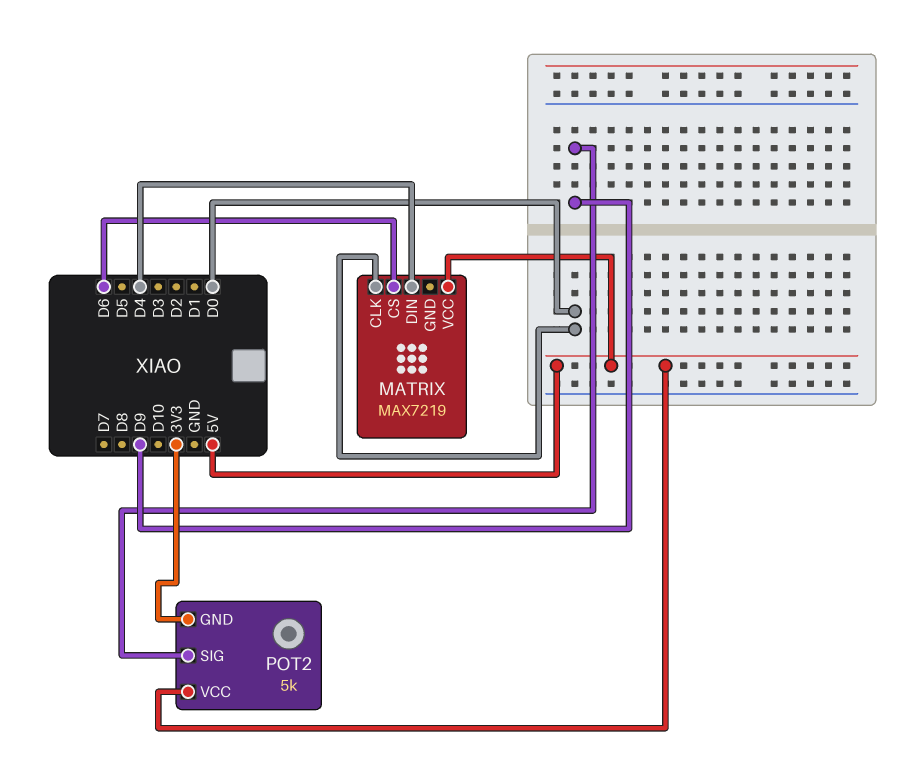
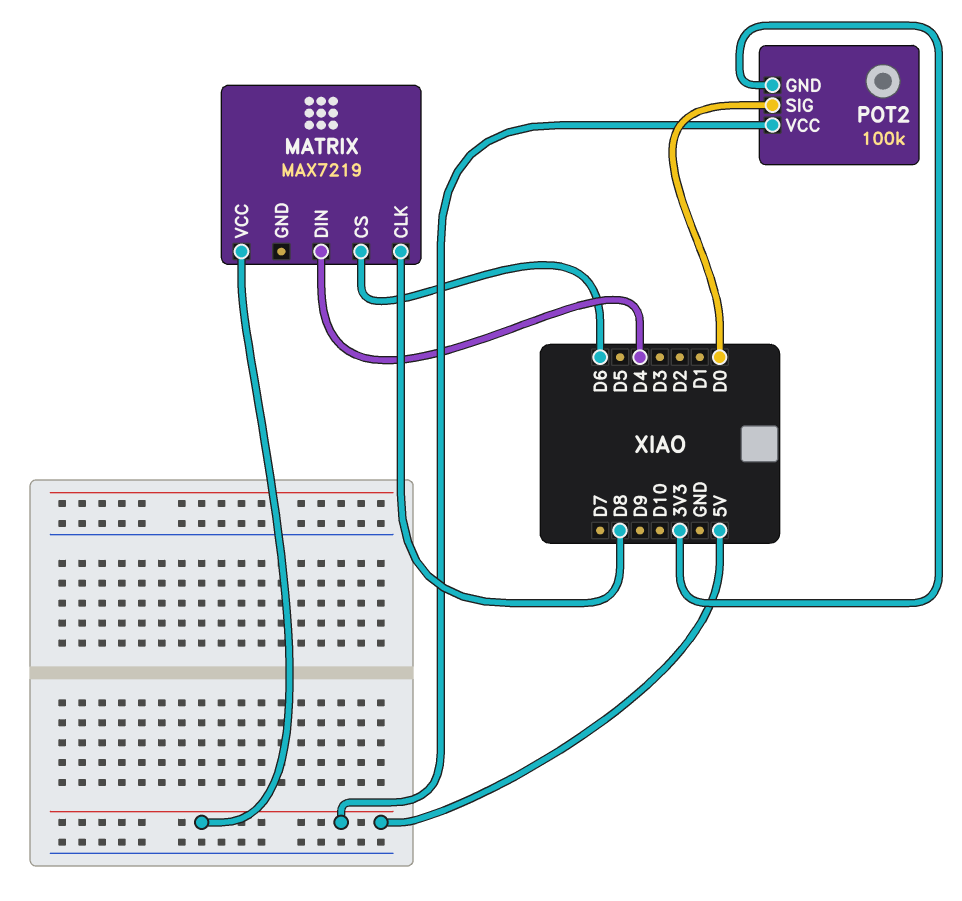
MATRIX pin CLK: D0 -> D8
POT2: 5k -> 100k
POT2 pin SIG: D9 -> D0

